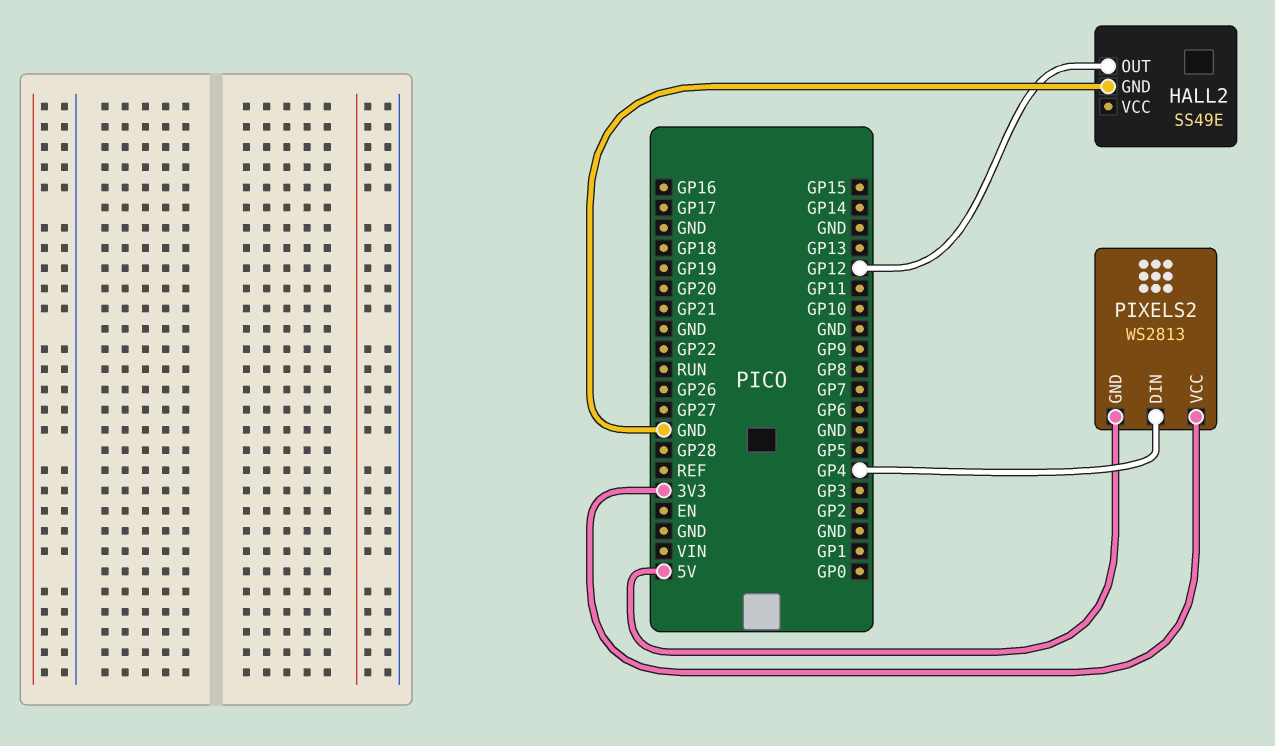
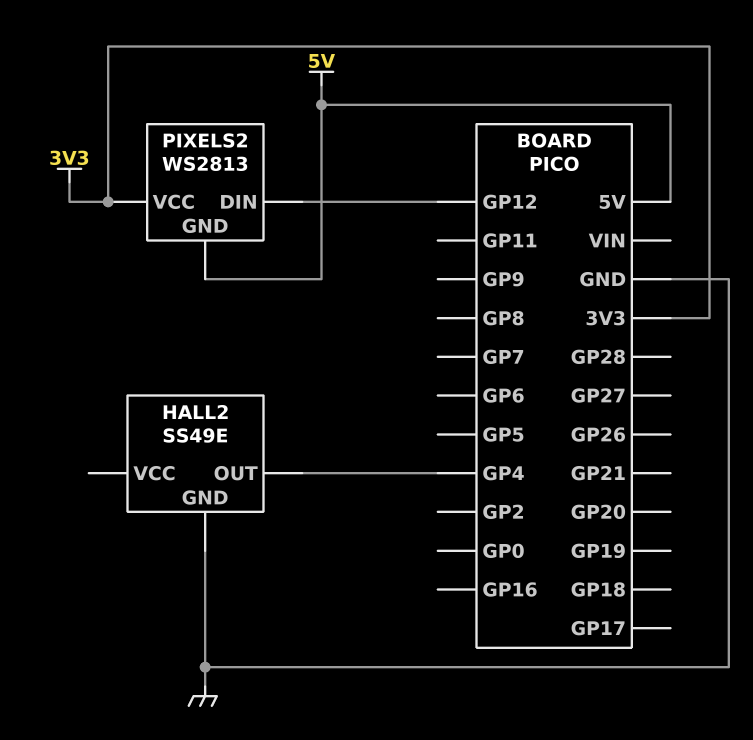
HALL2 pin OUT: GP12 -> GP4
PIXELS2 pin DIN: GP4 -> GP12

